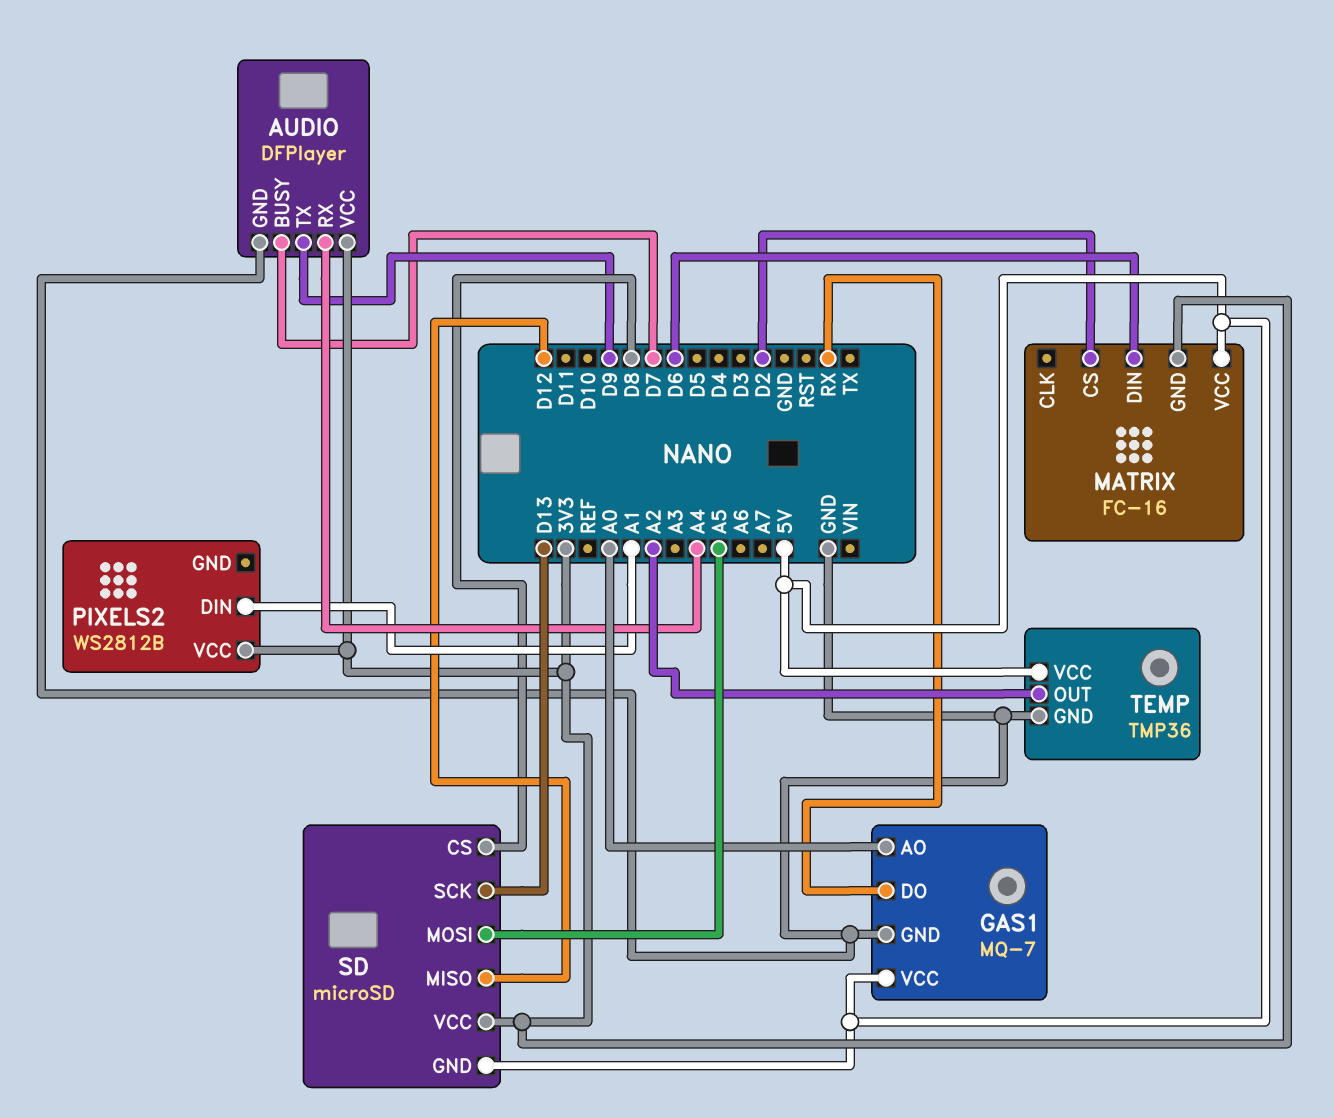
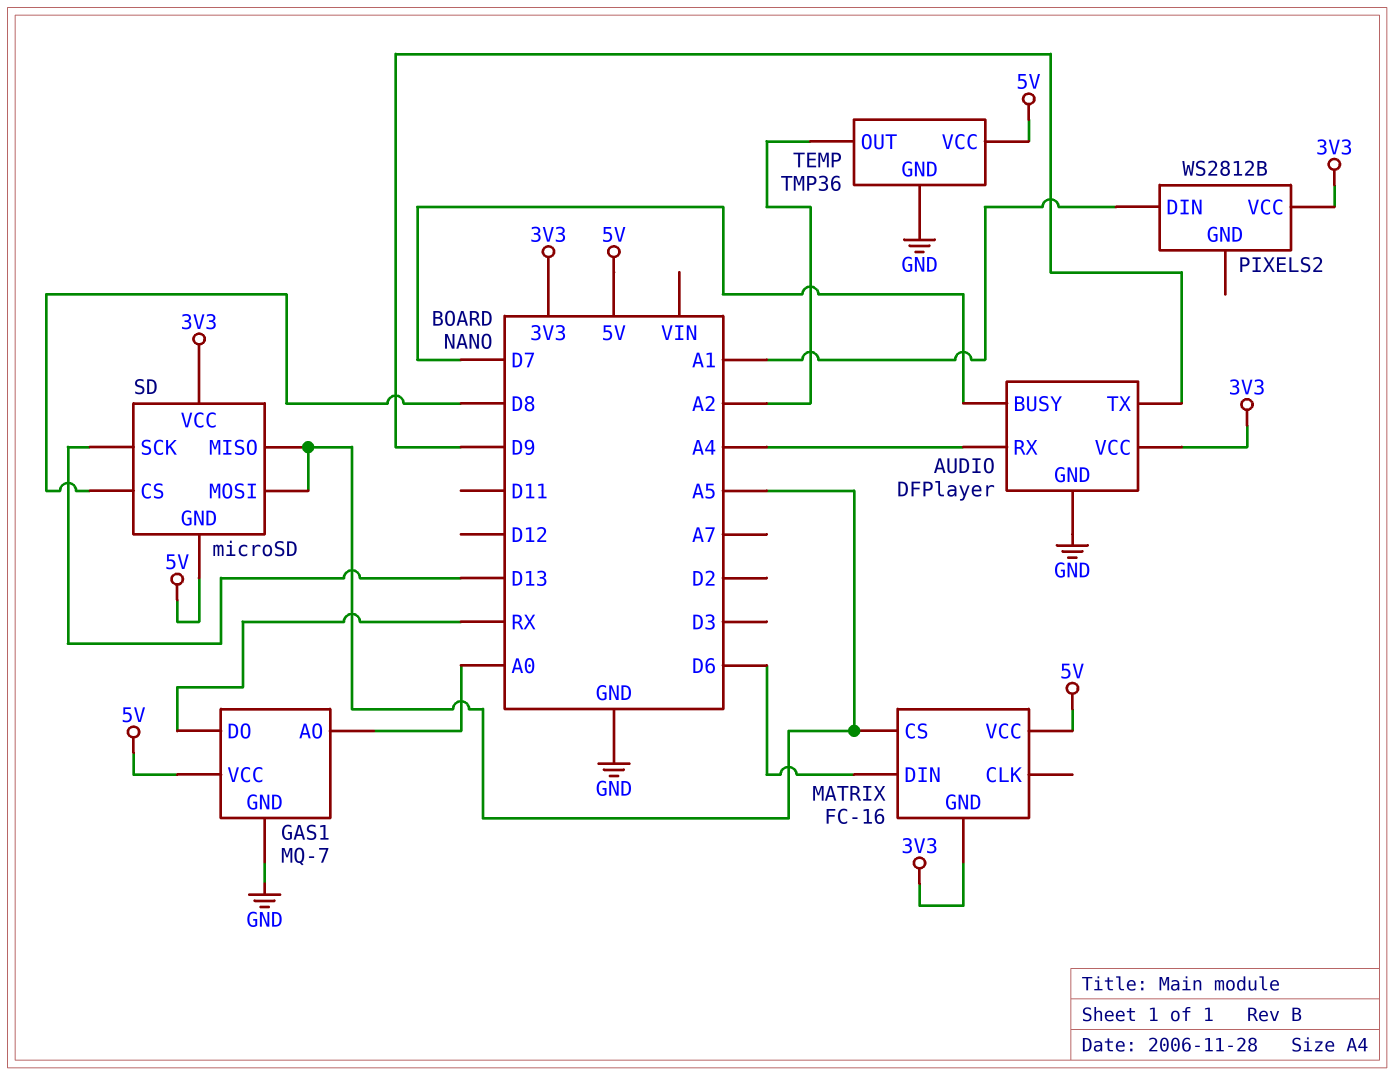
MATRIX pin CS: D2 -> A5
SD pin MISO: D12 -> A5

